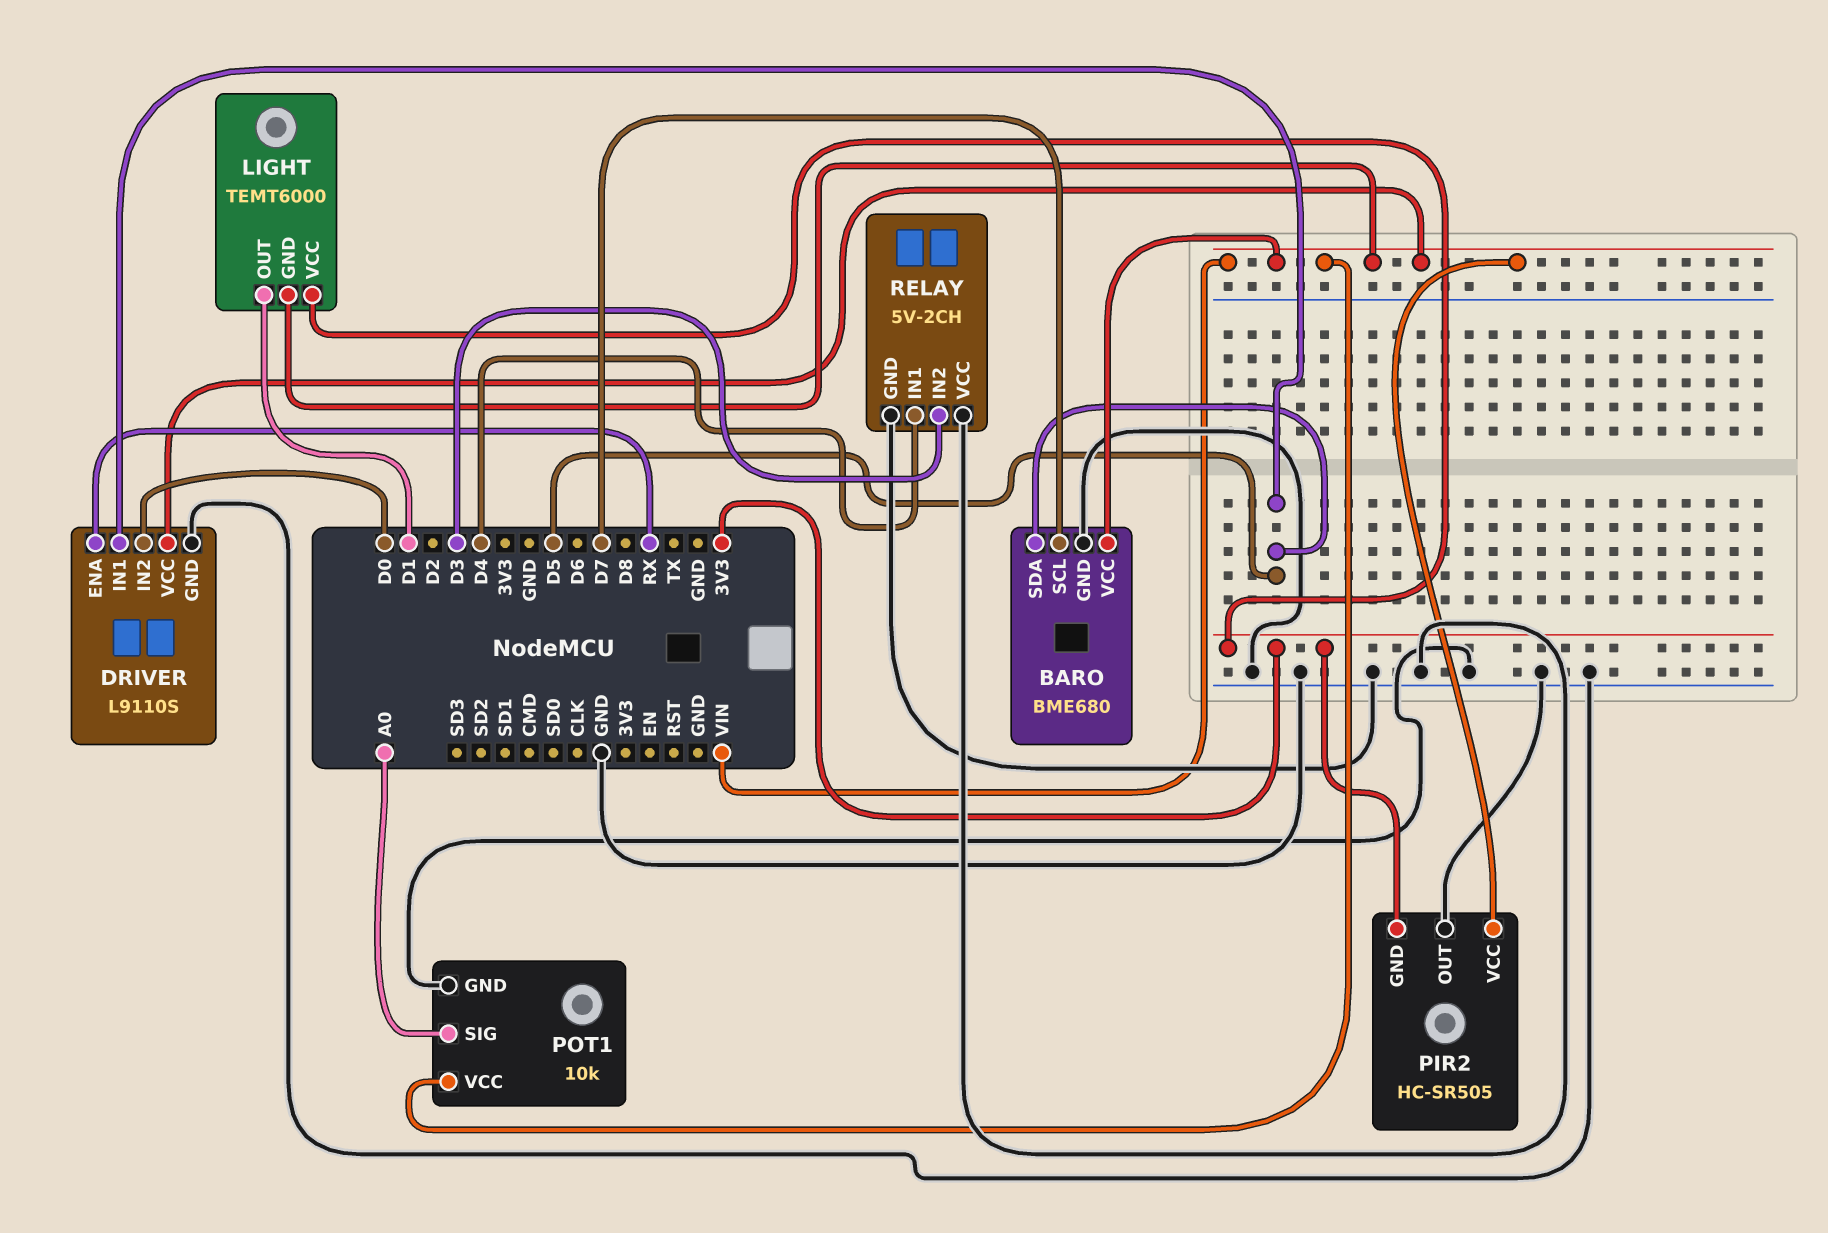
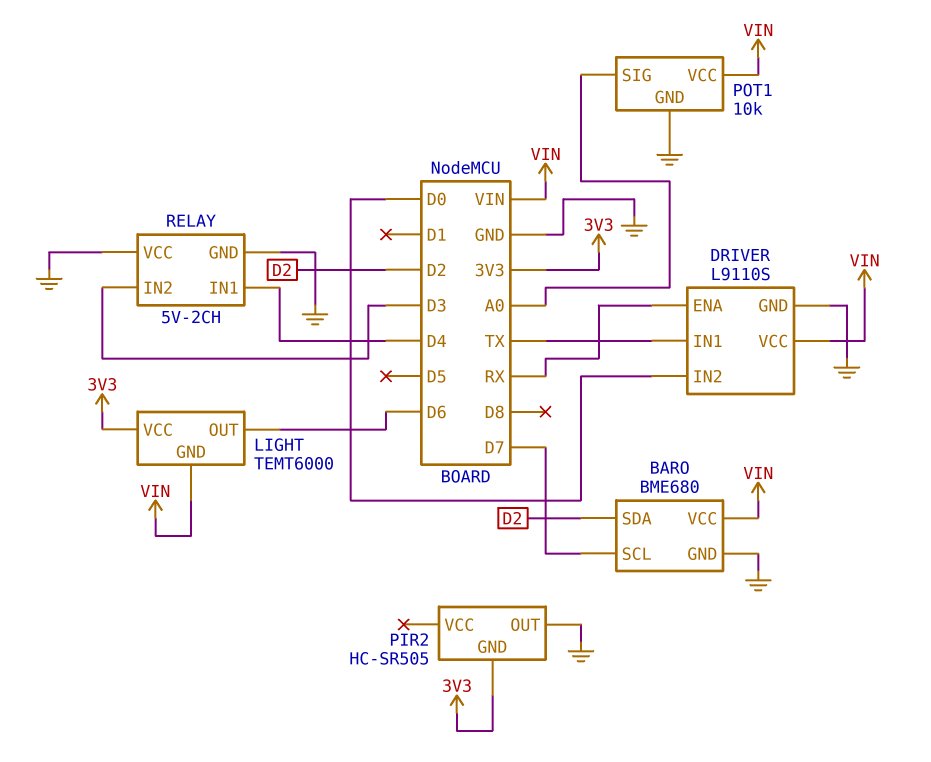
BARO pin SDA: D5 -> D2
DRIVER pin IN1: D5 -> TX
LIGHT pin OUT: D1 -> D6
PIR2 pin VCC: VIN -> none

